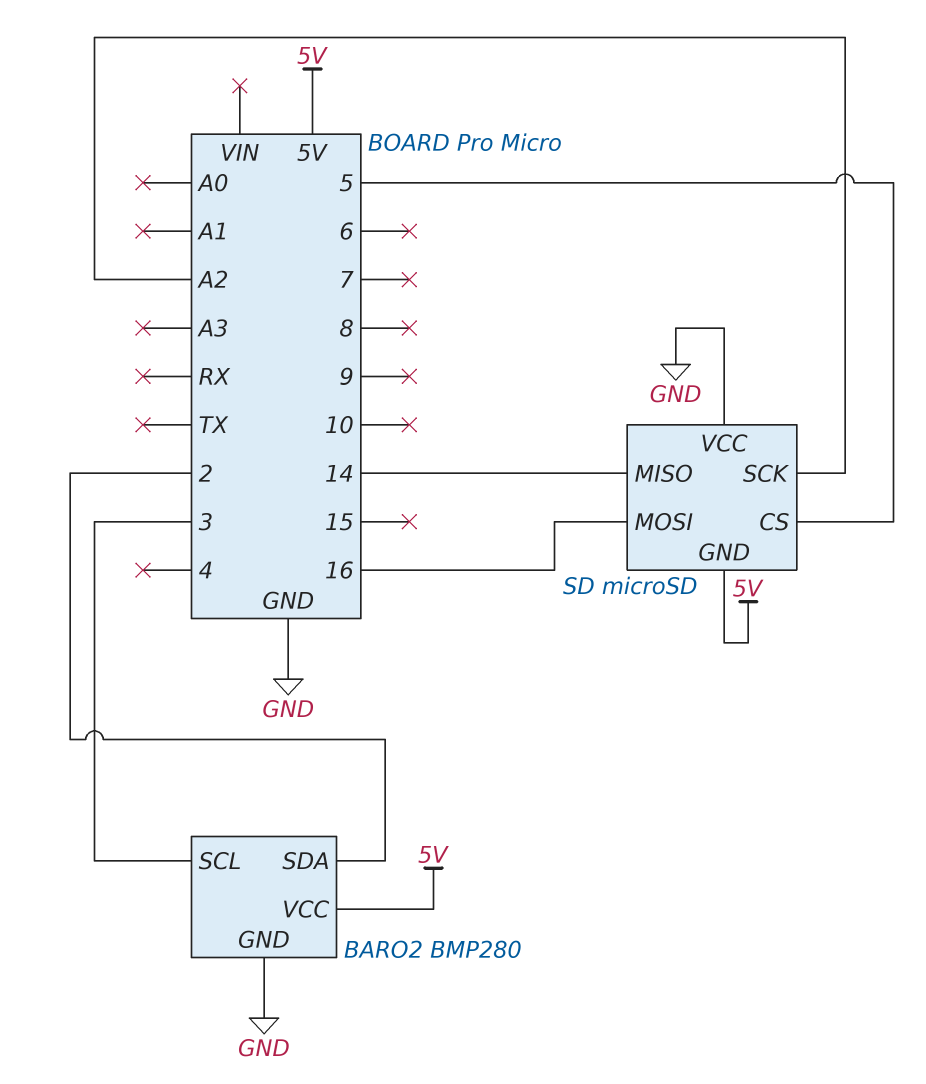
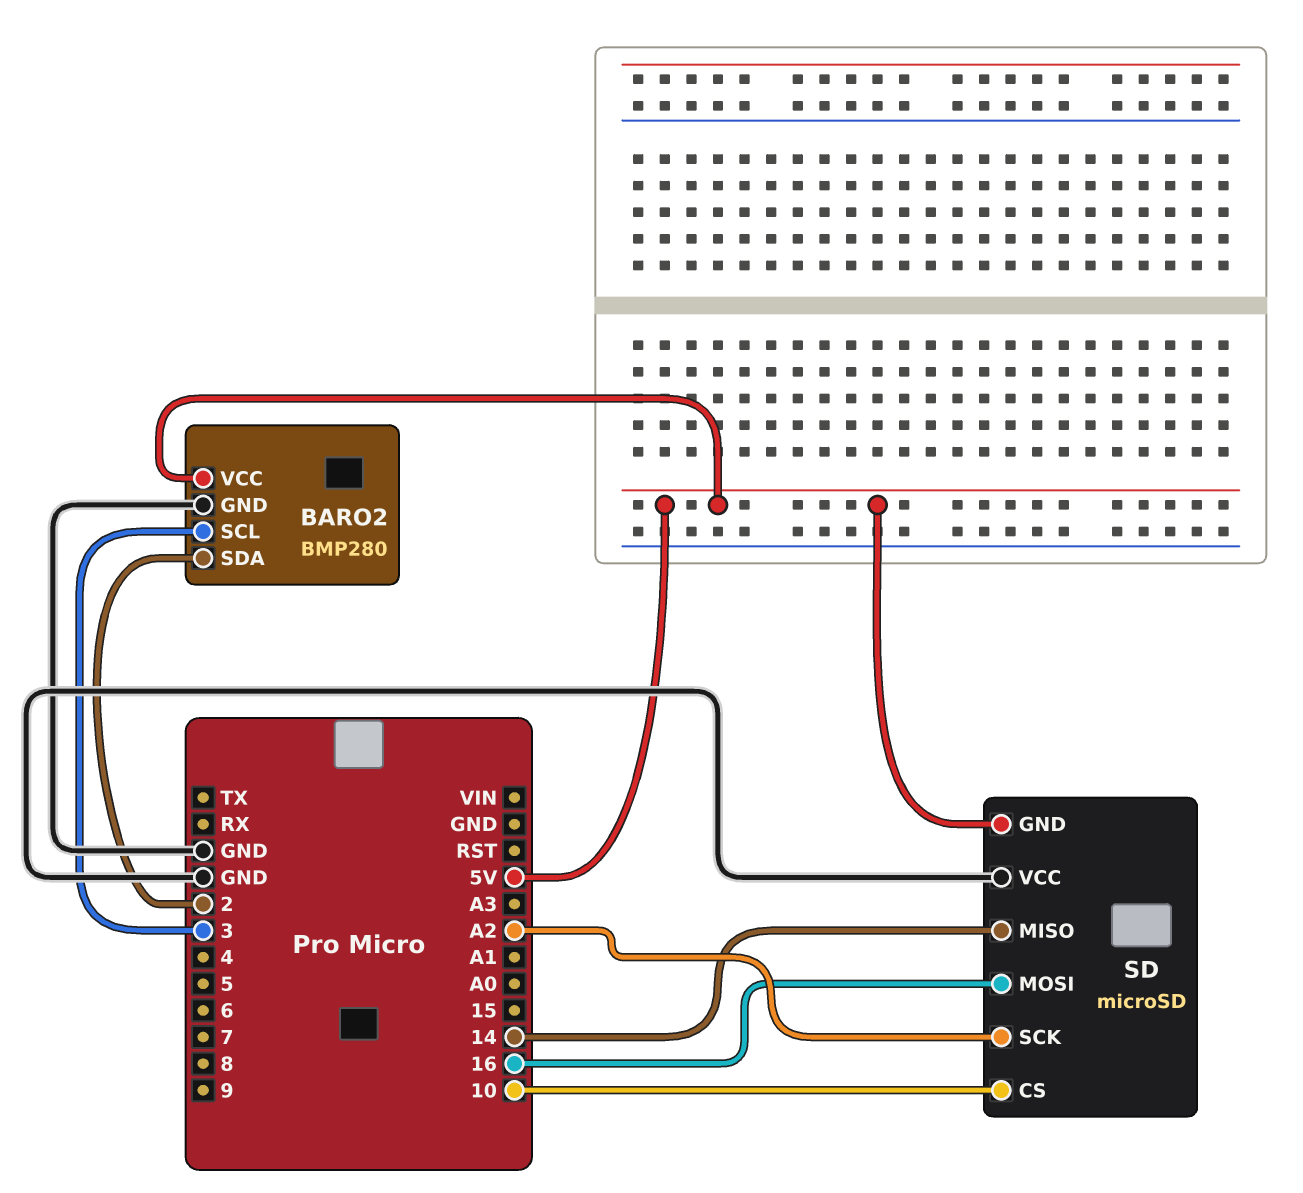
SD pin CS: 5 -> 10

